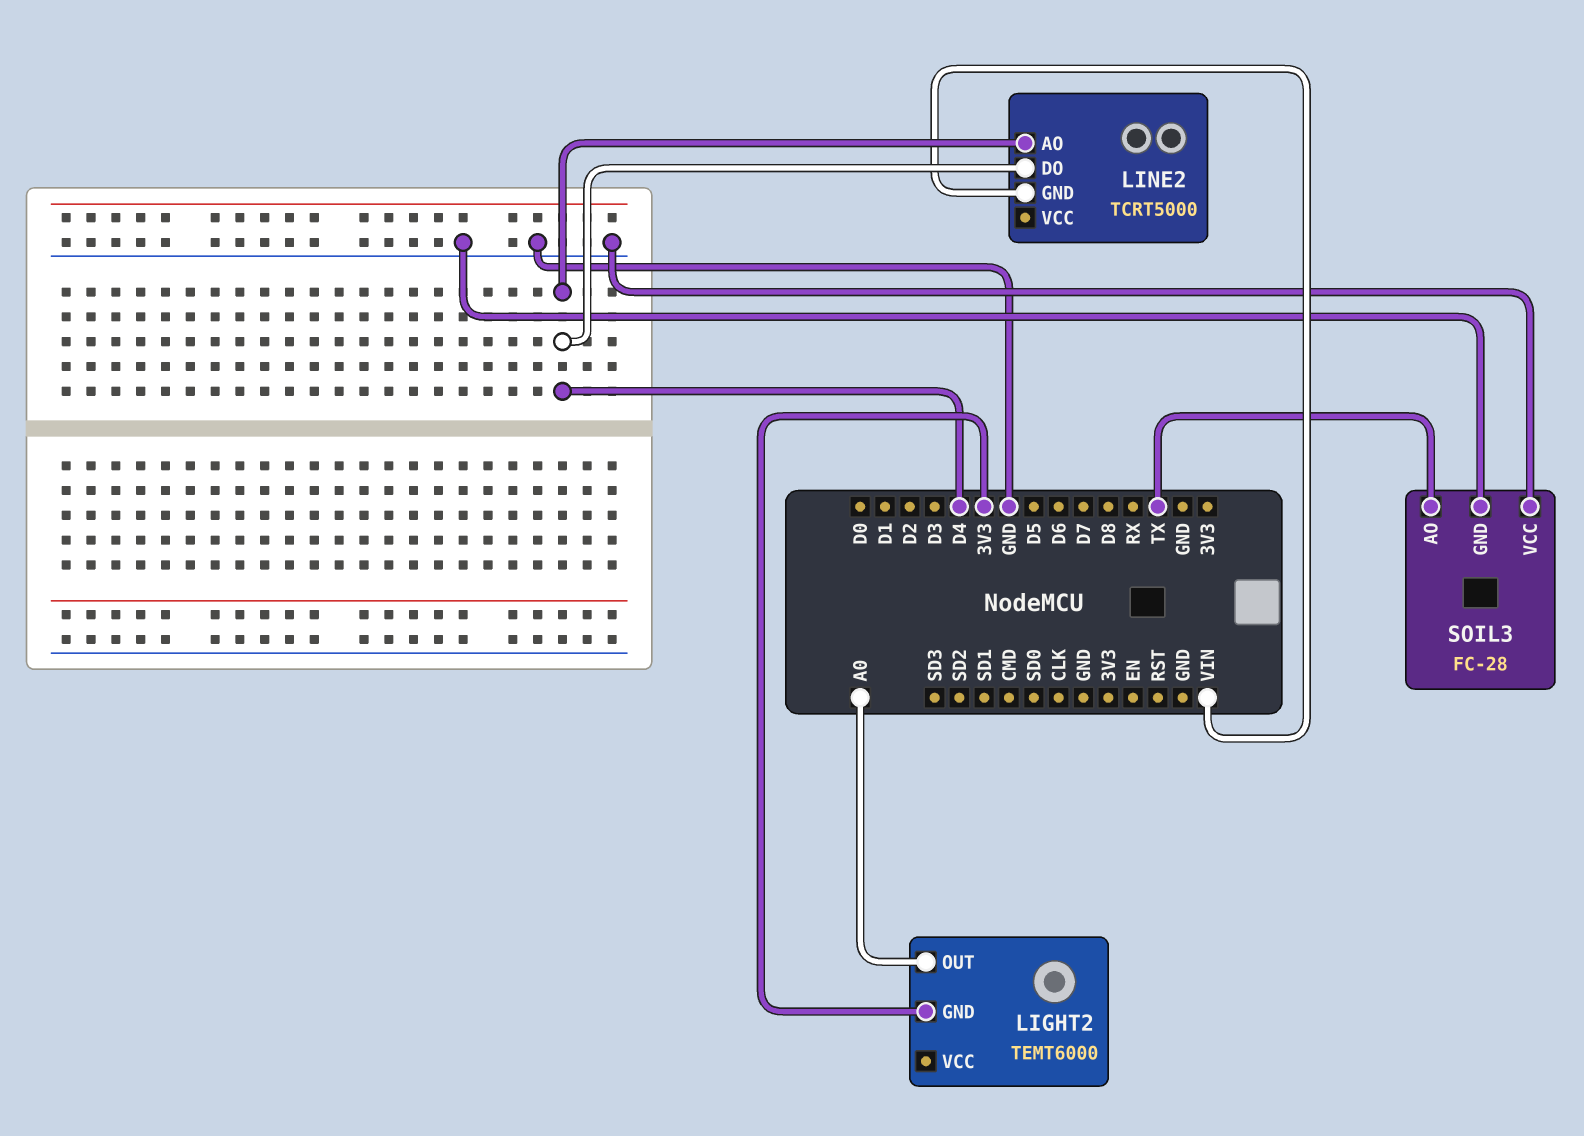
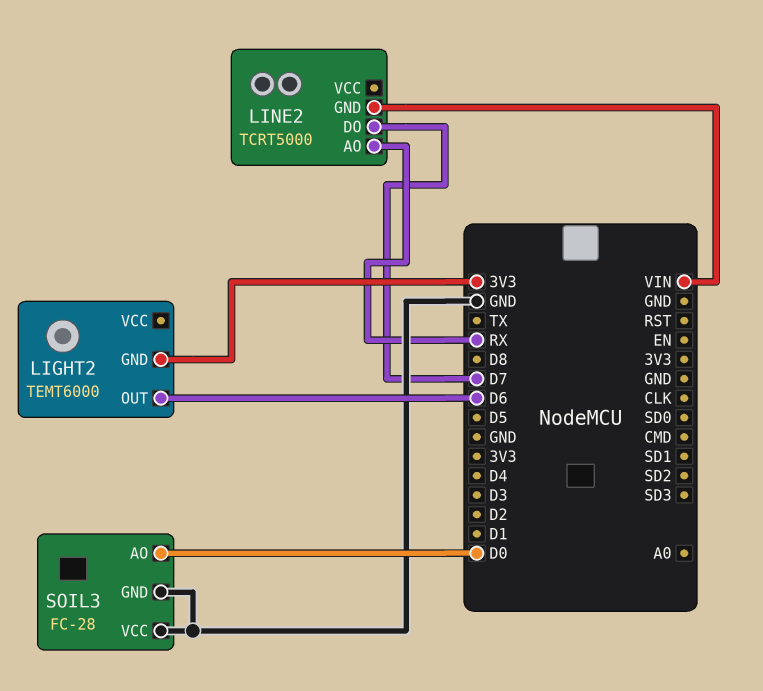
LIGHT2 pin OUT: A0 -> D6
LINE2 pin AO: D4 -> RX
LINE2 pin DO: D4 -> D7
SOIL3 pin AO: TX -> D0

